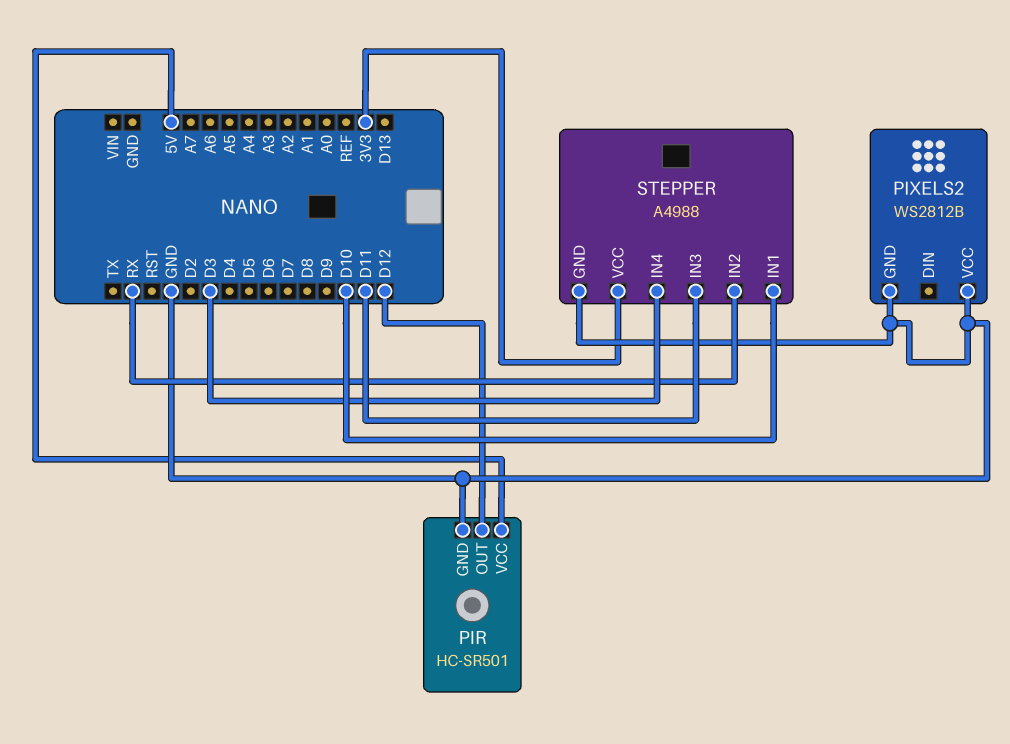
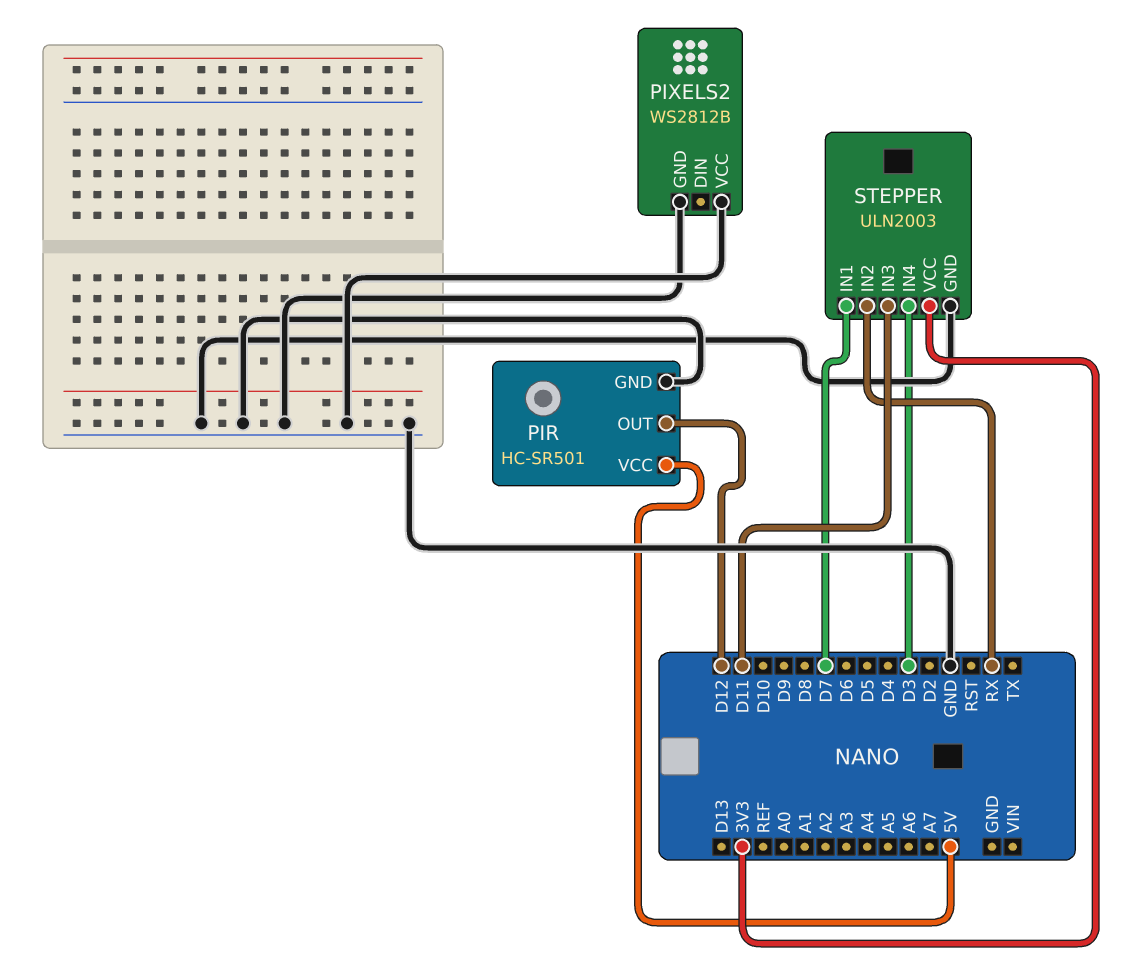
STEPPER: A4988 -> ULN2003
STEPPER pin IN1: D10 -> D7

